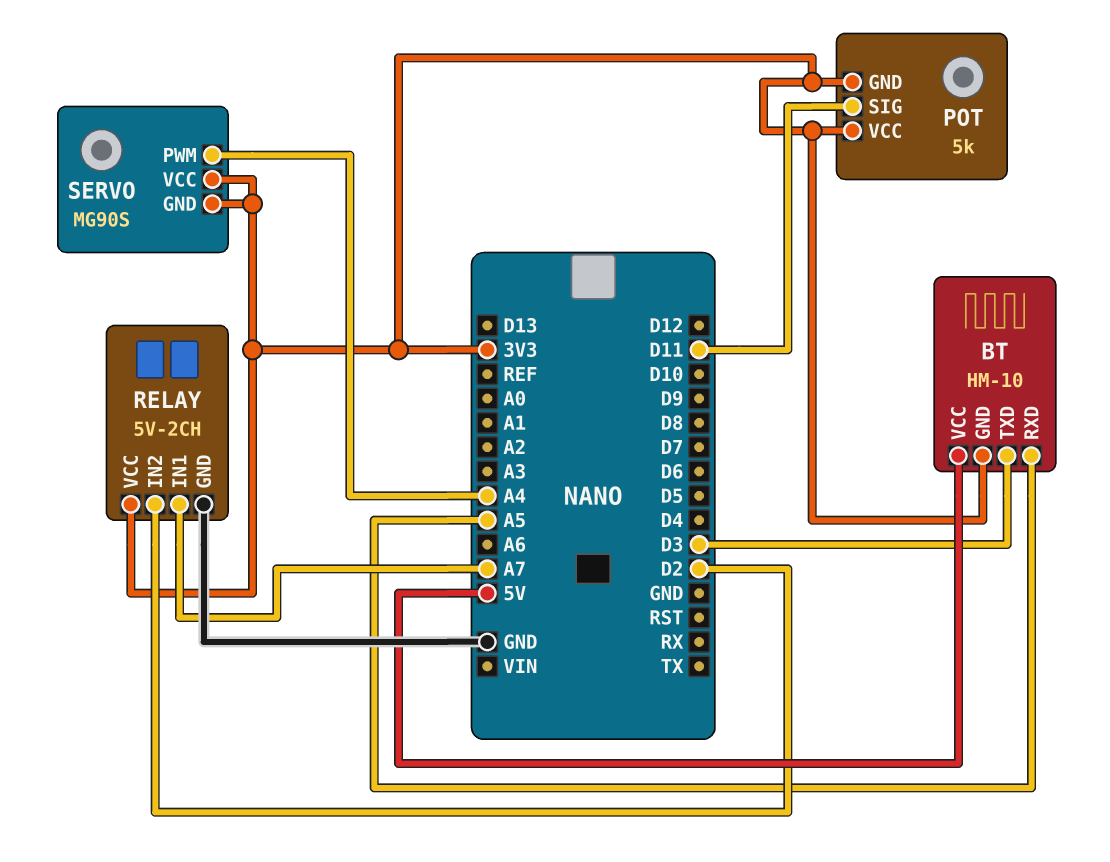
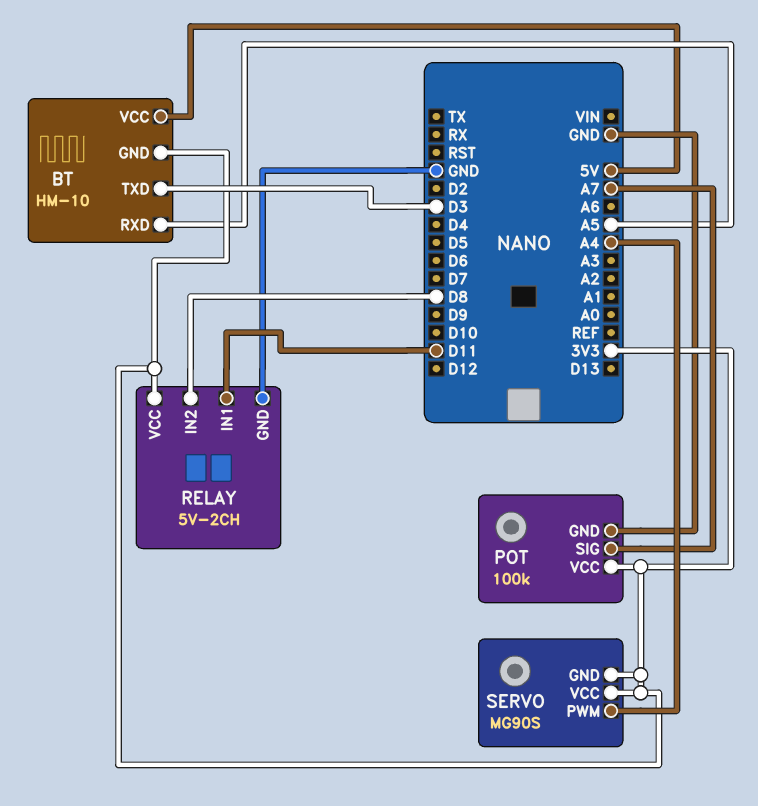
POT: 5k -> 100k
POT pin GND: 3V3 -> GND
POT pin SIG: D11 -> A7
RELAY pin IN1: A7 -> D11
RELAY pin IN2: D2 -> D8

